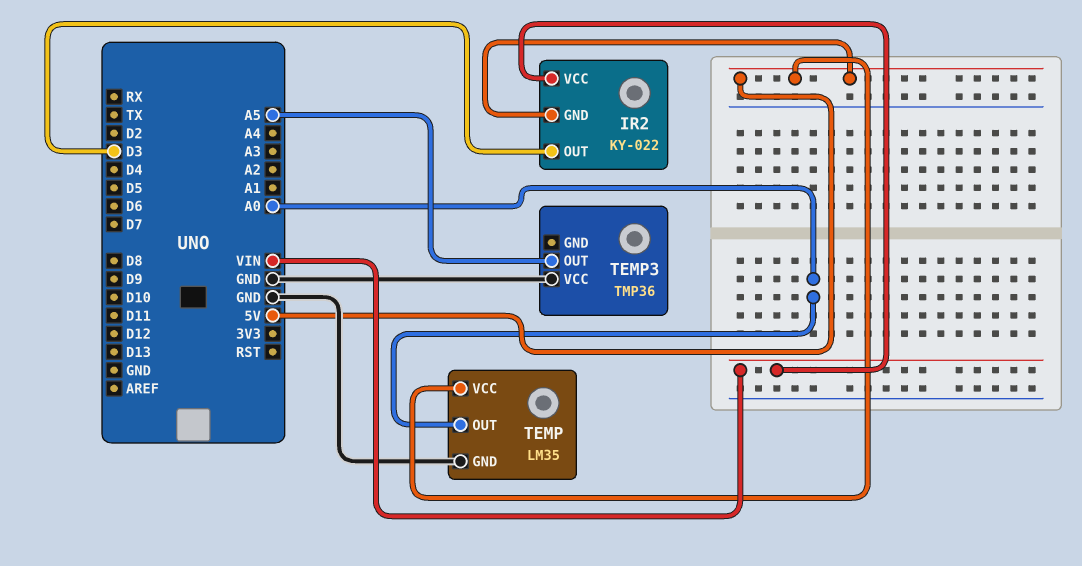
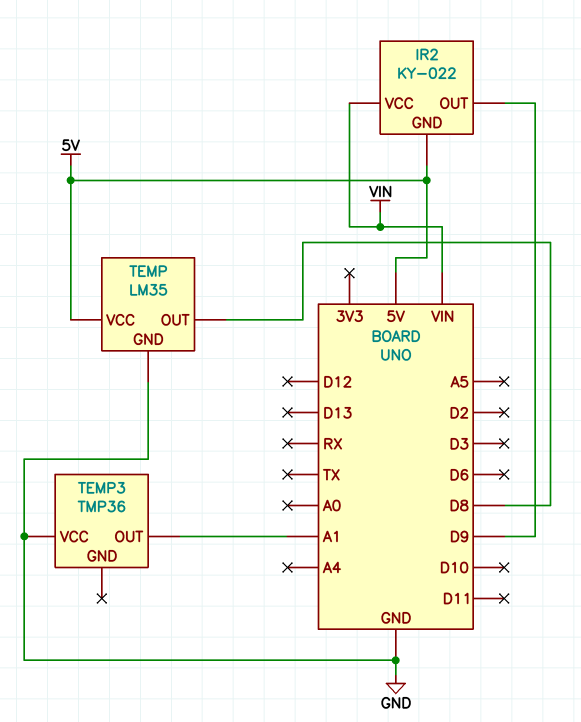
IR2 pin OUT: D3 -> D9
TEMP pin OUT: A0 -> D8
TEMP3 pin OUT: A5 -> A1

